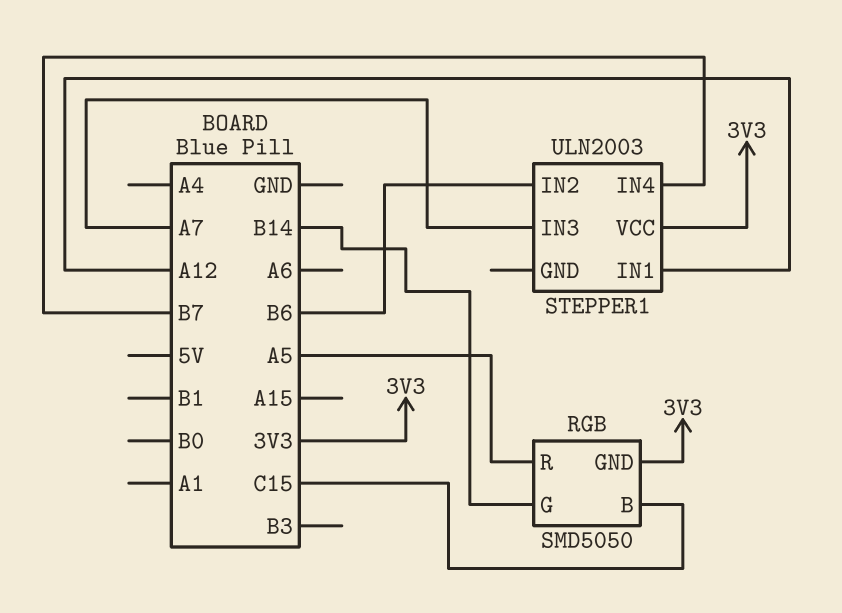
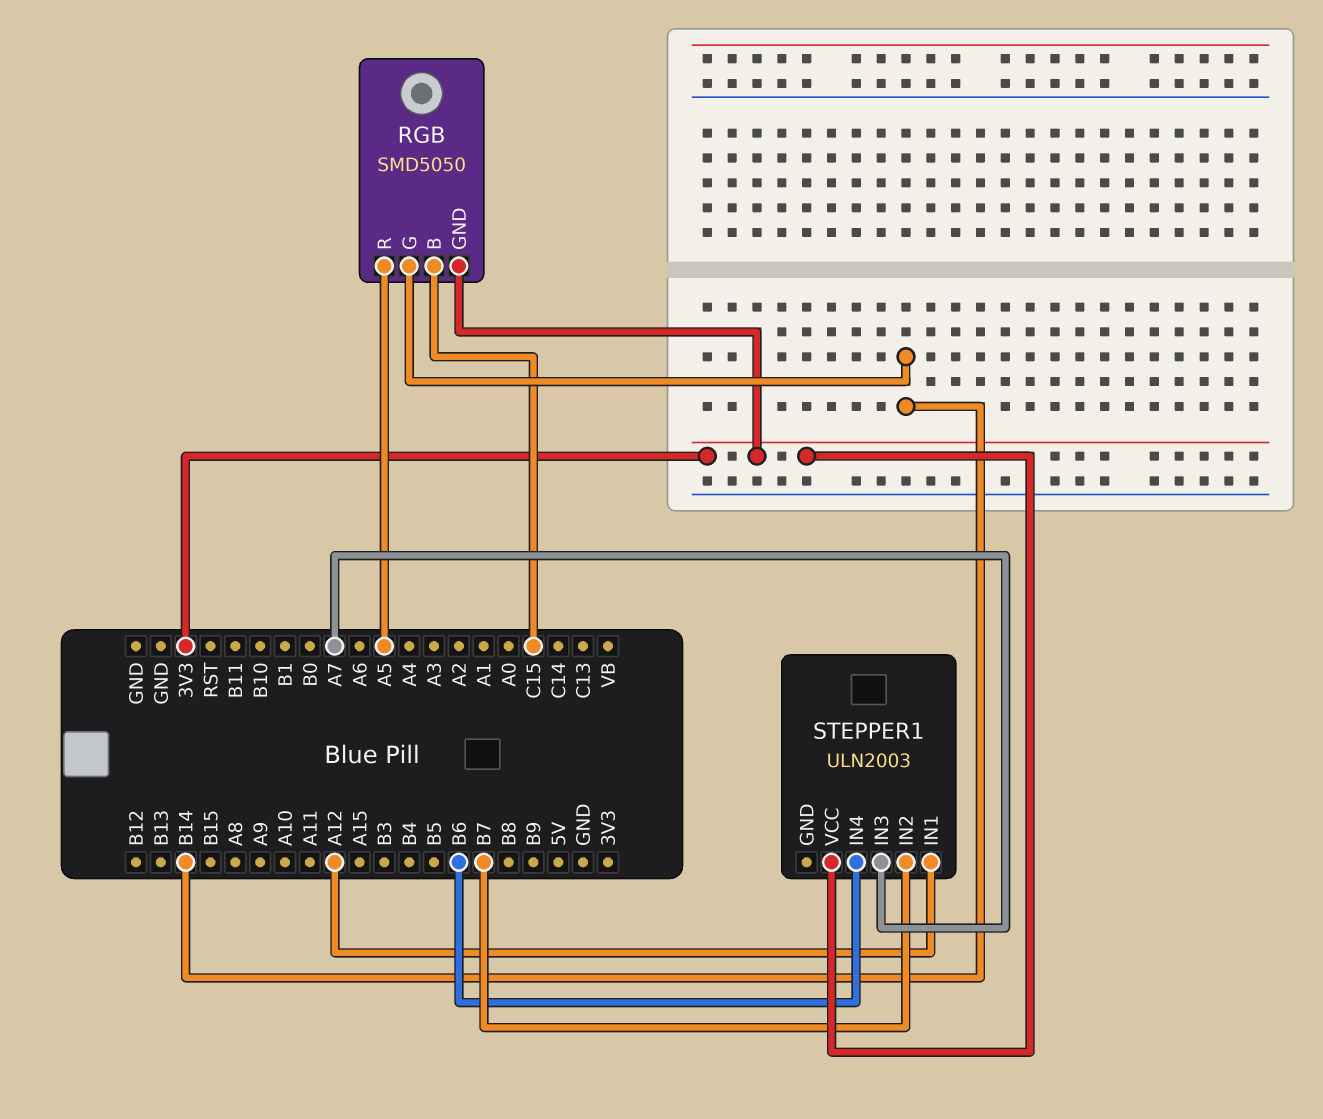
STEPPER1 pin IN2: B6 -> B7
STEPPER1 pin IN4: B7 -> B6

